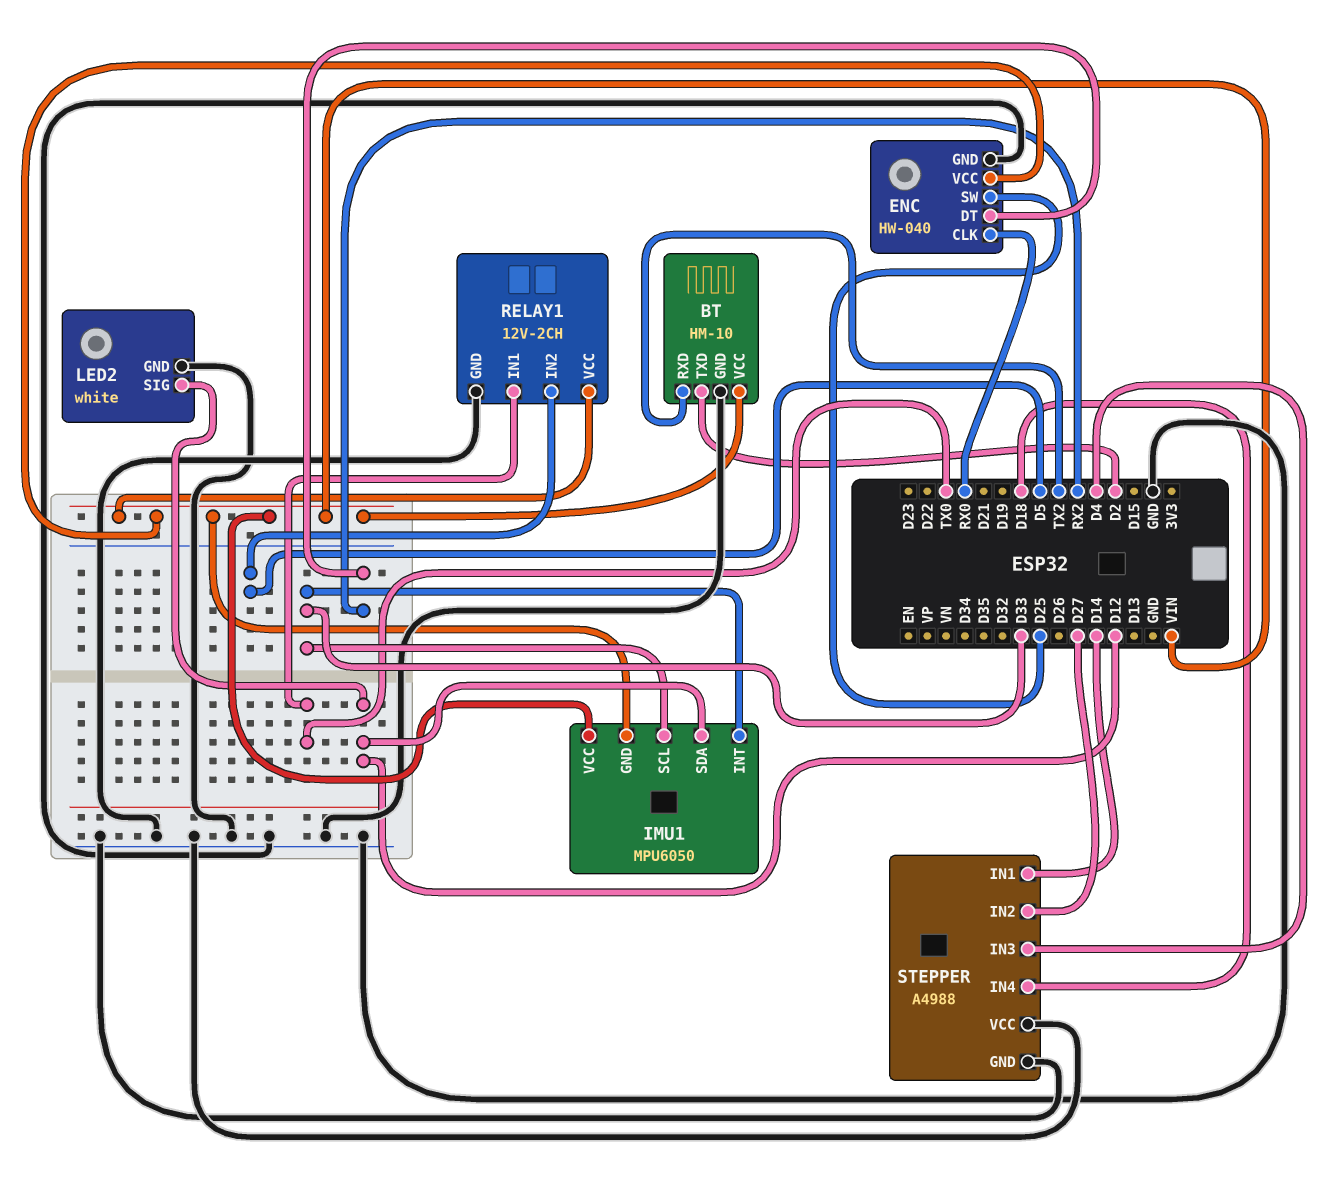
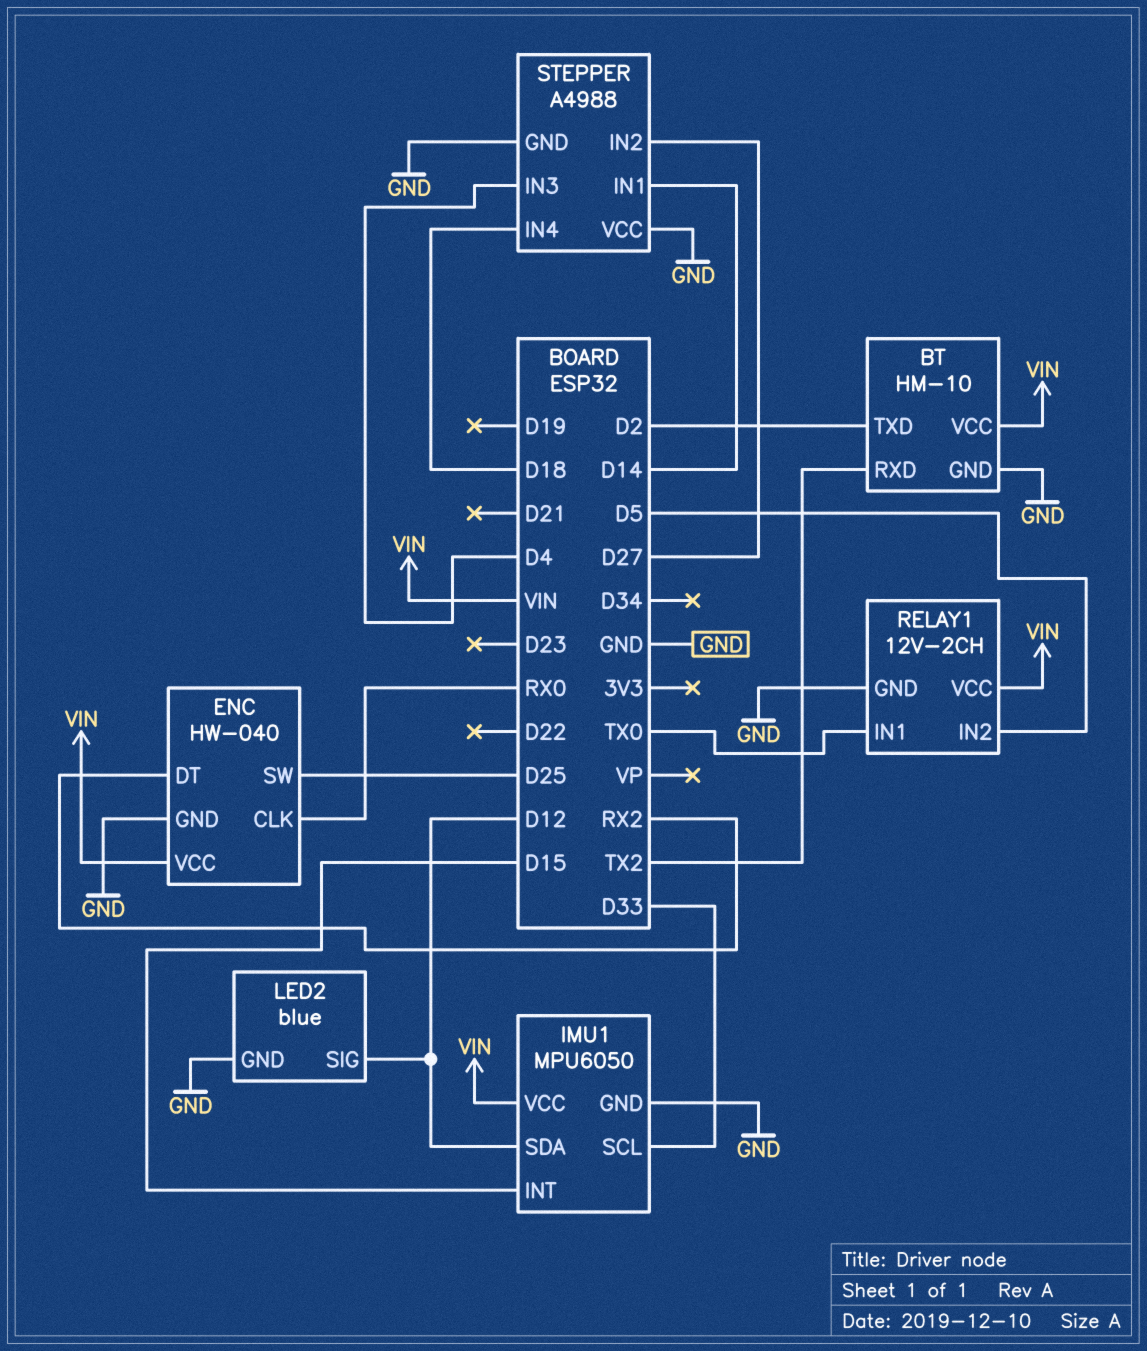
IMU1 pin GND: VIN -> GND
IMU1 pin INT: D33 -> D15
LED2: white -> blue

